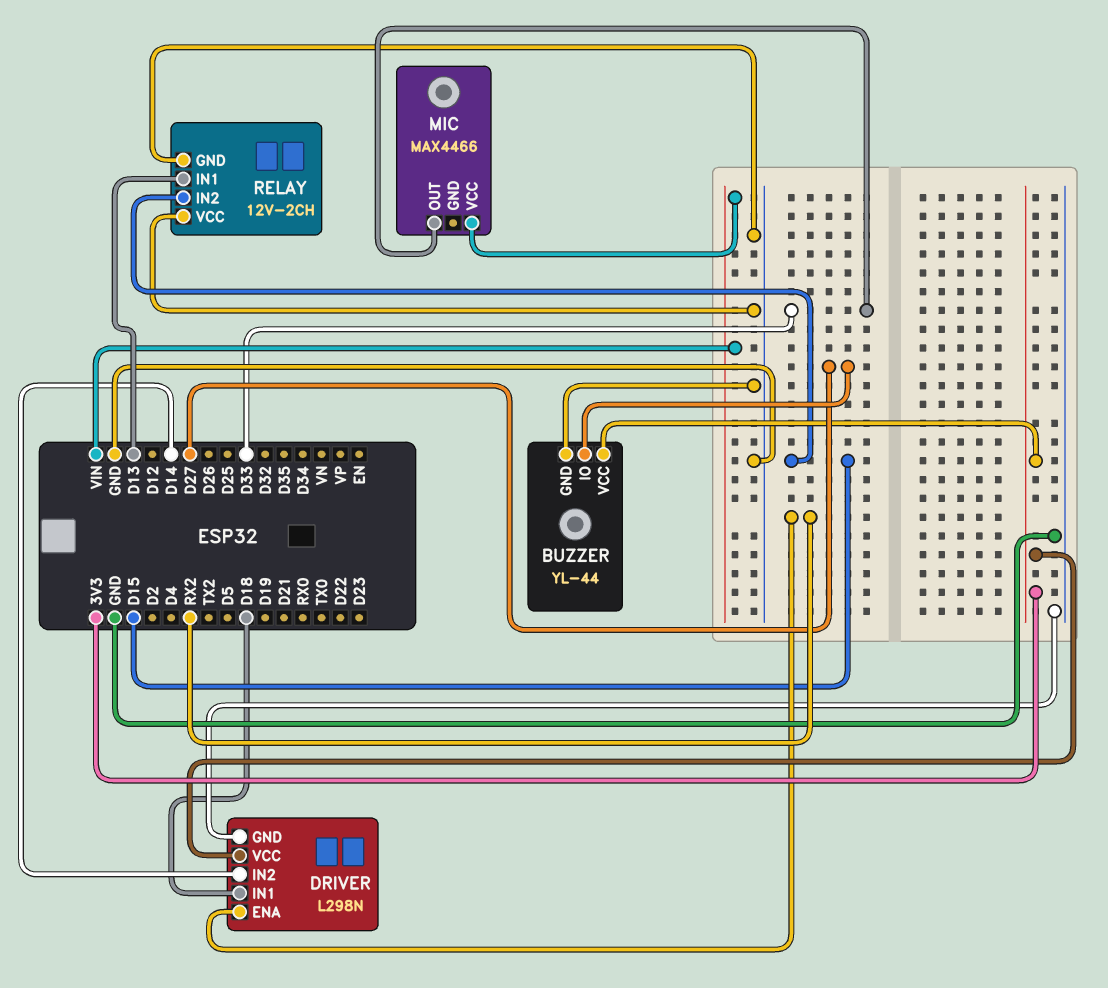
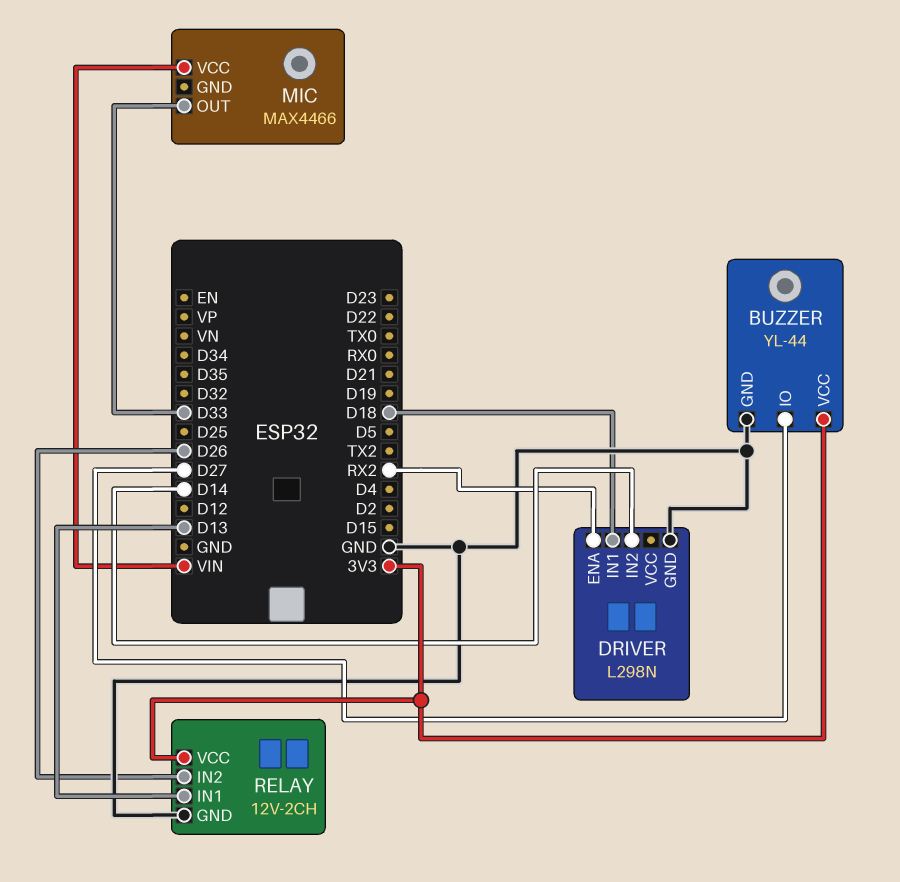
DRIVER pin VCC: 3V3 -> none
RELAY pin IN2: D15 -> D26
RELAY pin VCC: GND -> 3V3

